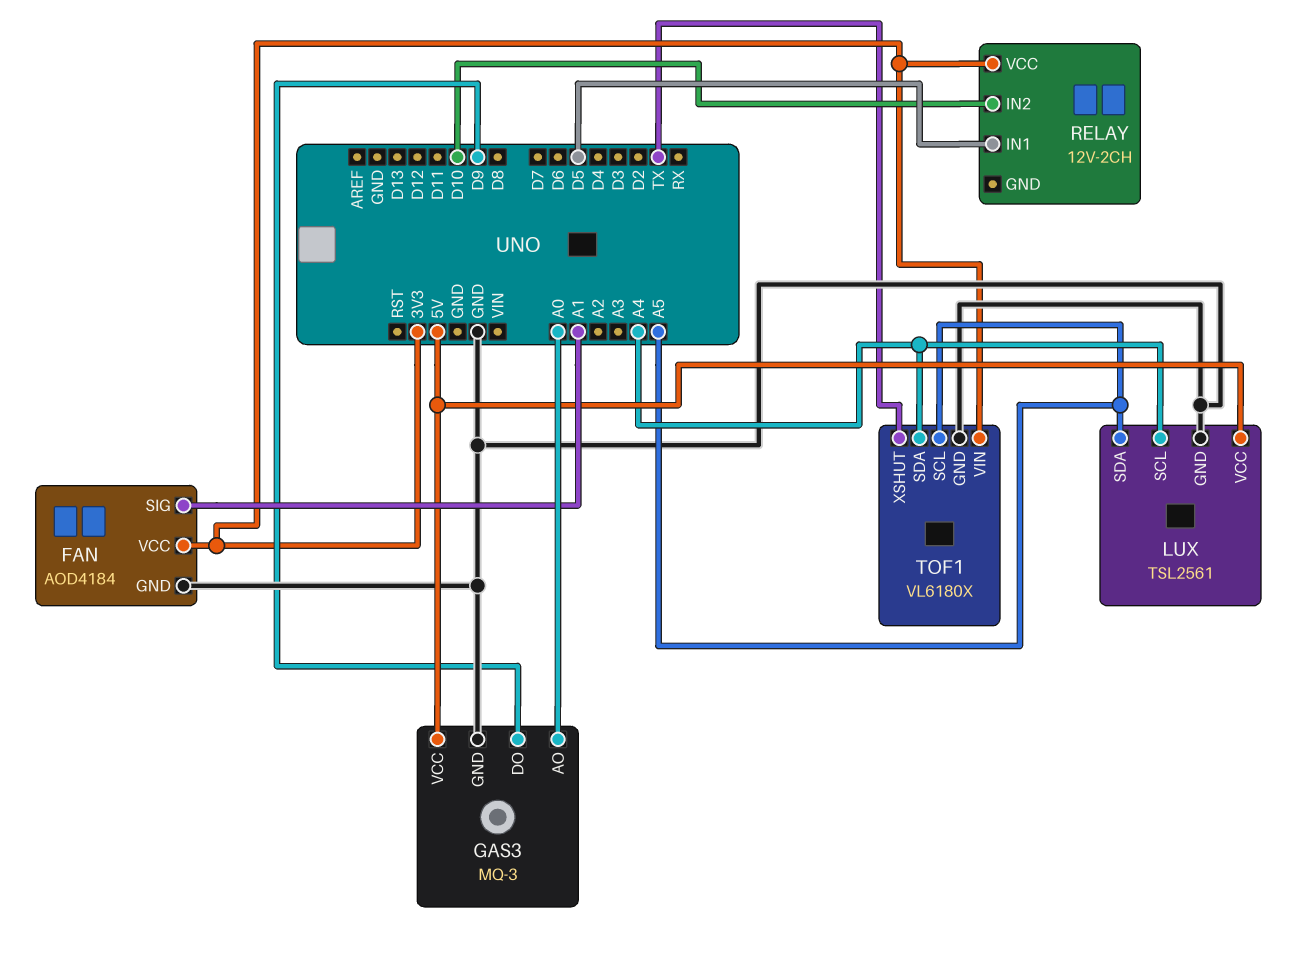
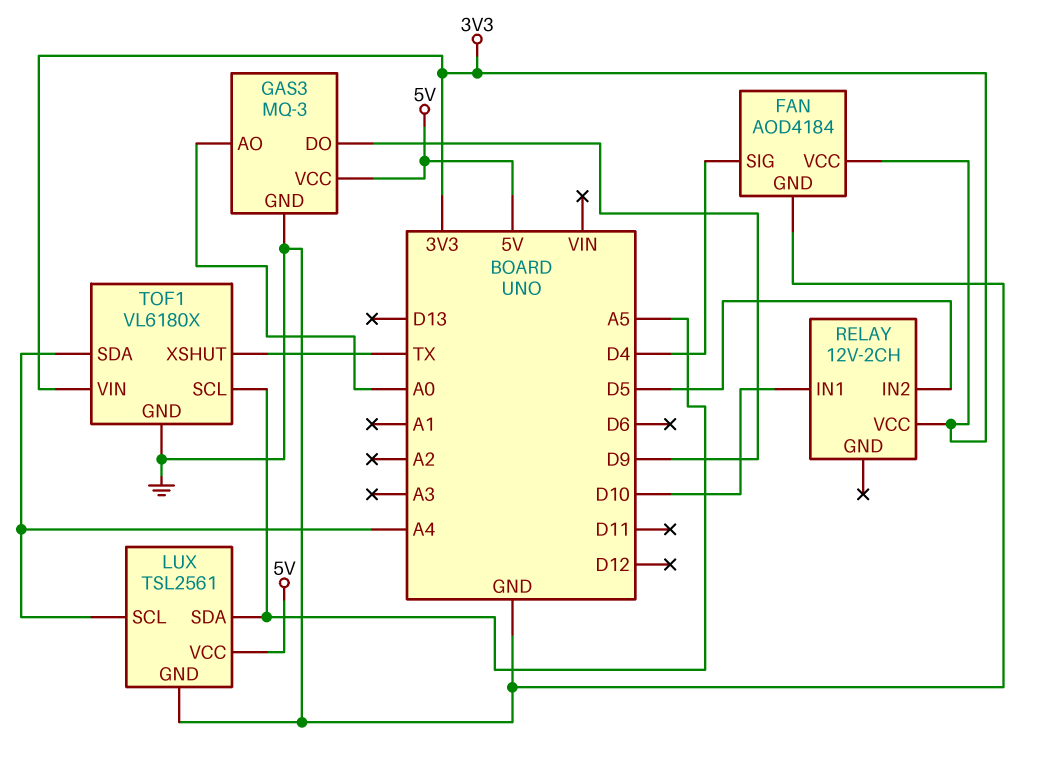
FAN pin SIG: A1 -> D4
RELAY pin IN1: D5 -> D10
RELAY pin IN2: D10 -> D5

